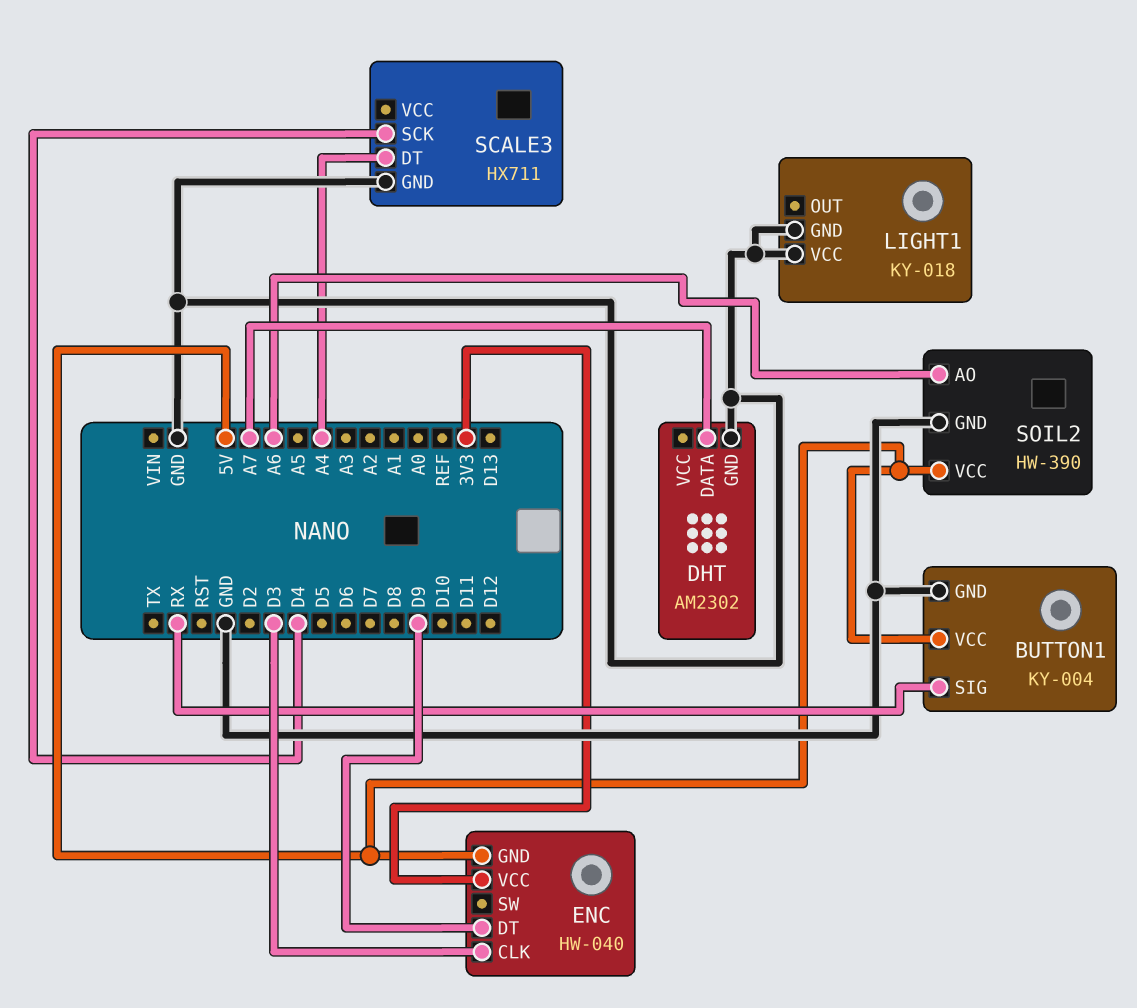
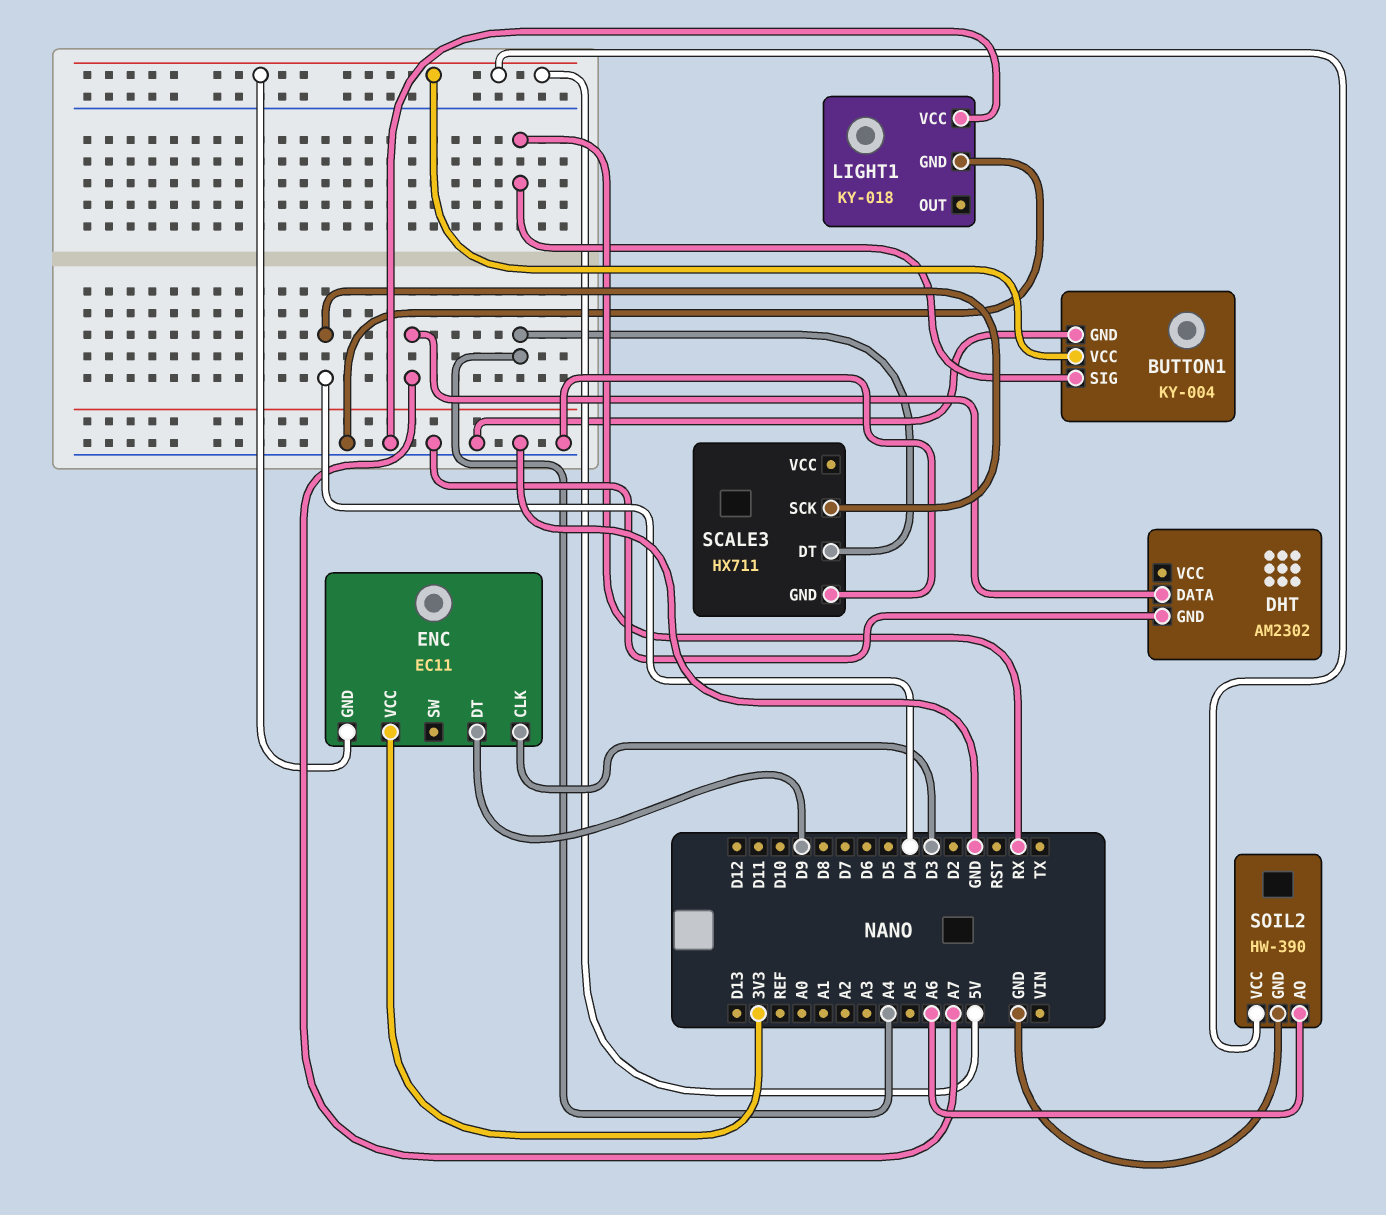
ENC: HW-040 -> EC11

